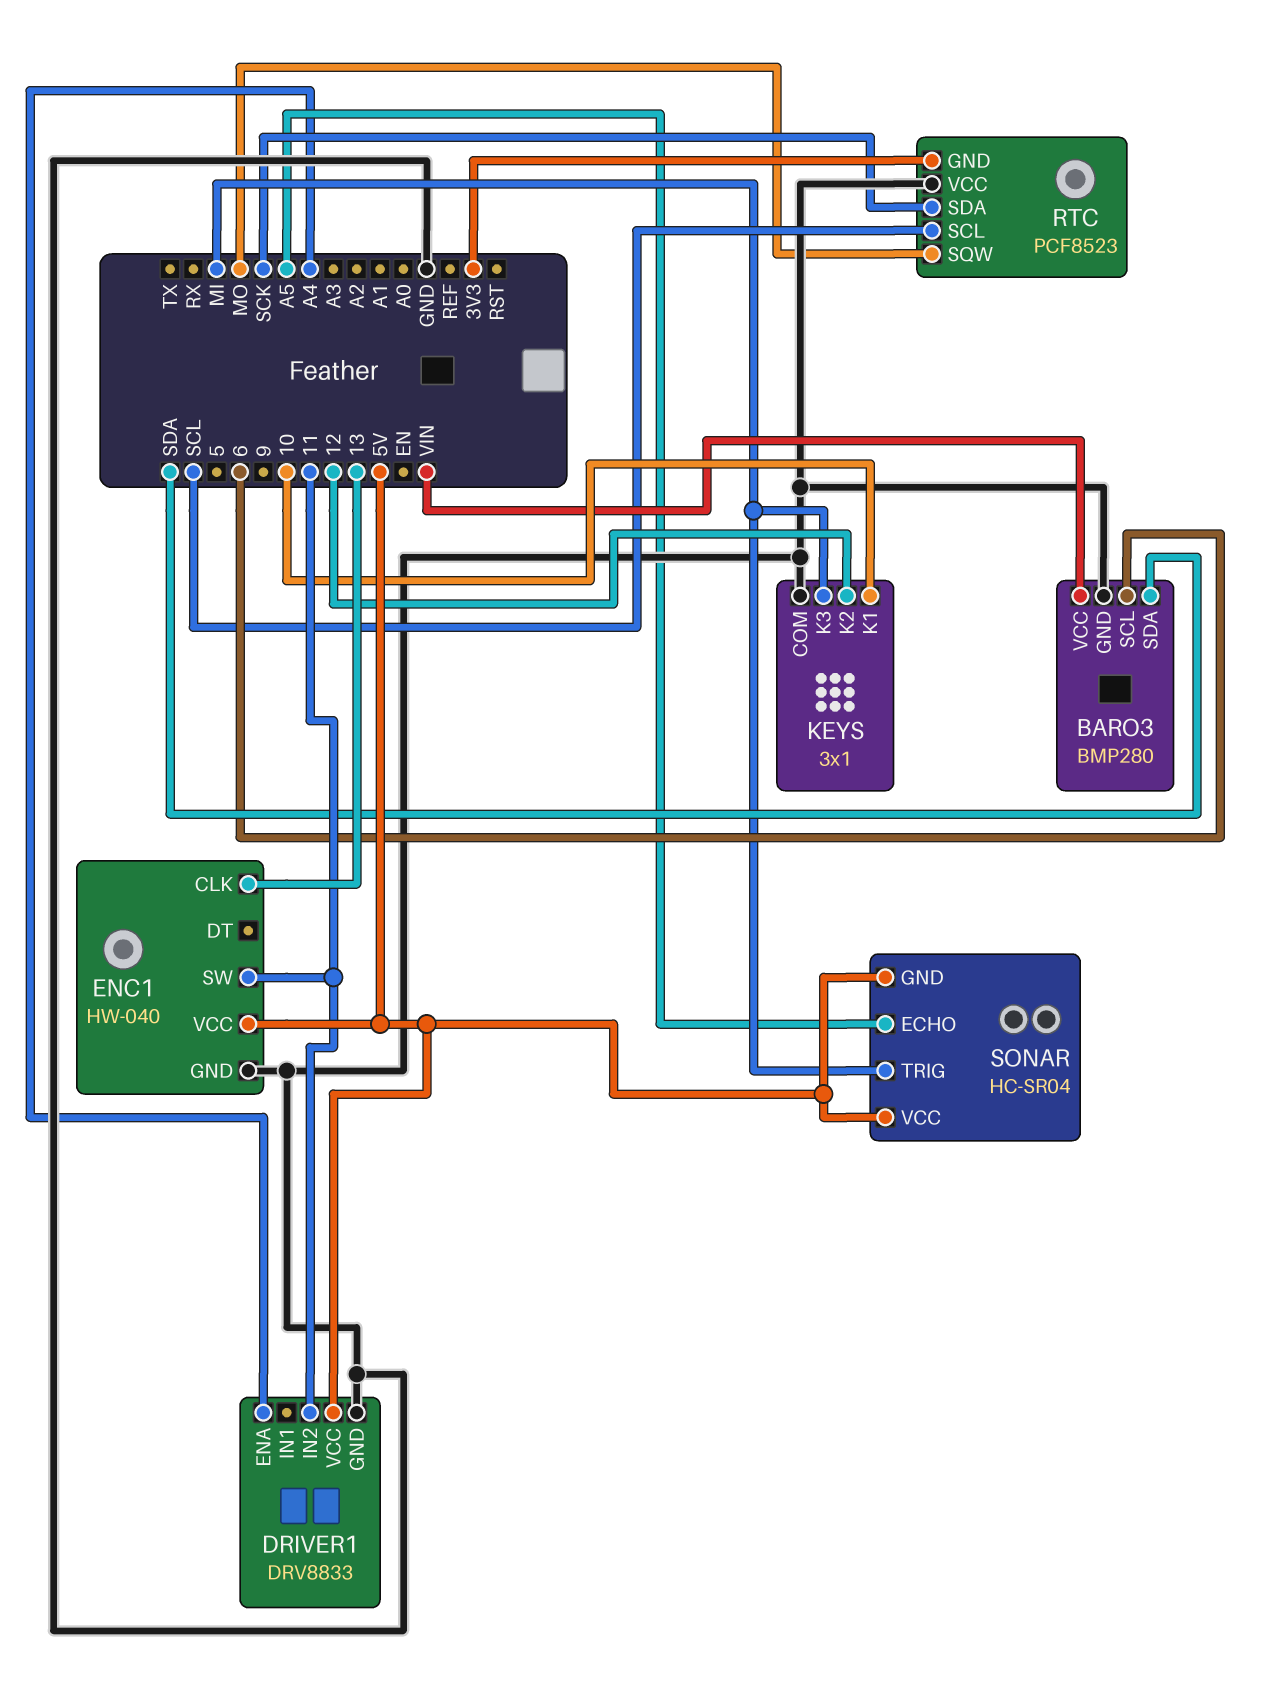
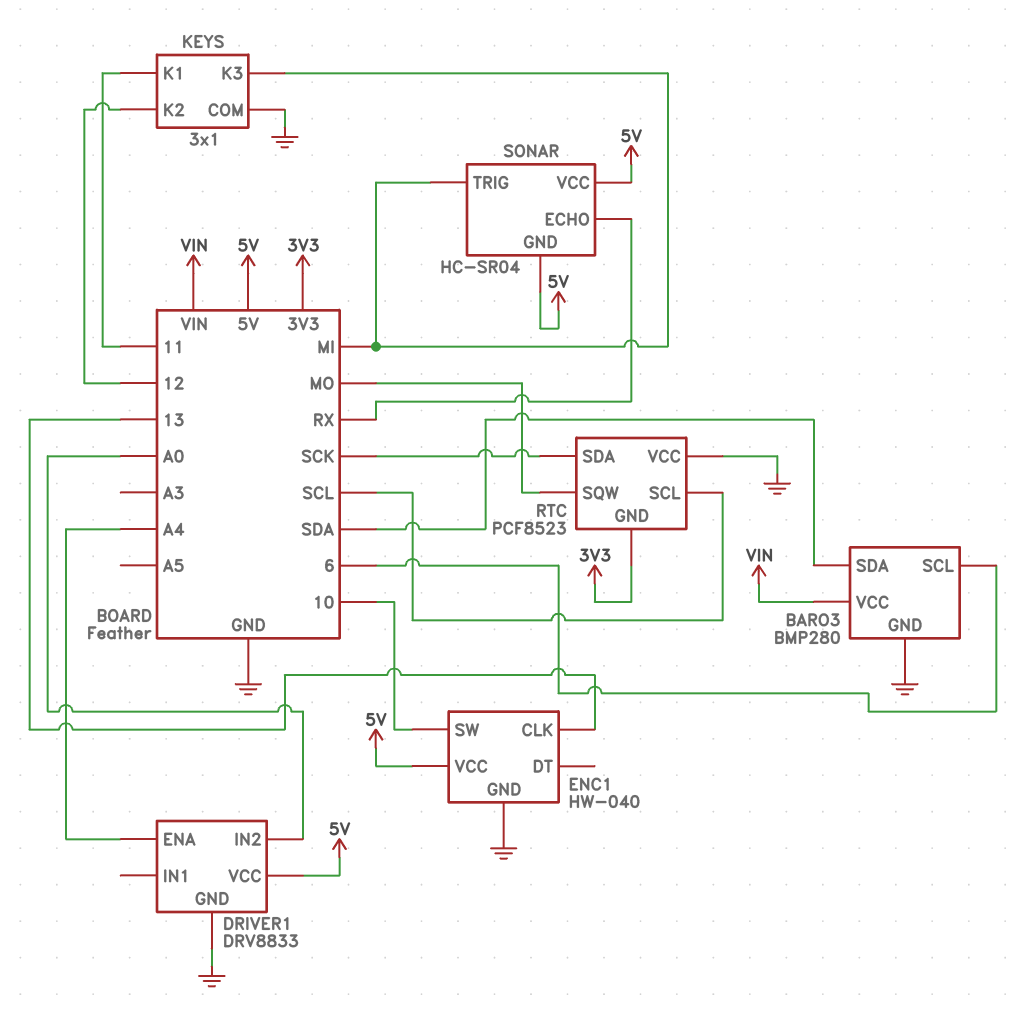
DRIVER1 pin IN2: 11 -> A0
ENC1 pin SW: 11 -> 10
KEYS pin K1: 10 -> 11
SONAR pin ECHO: A5 -> RX

